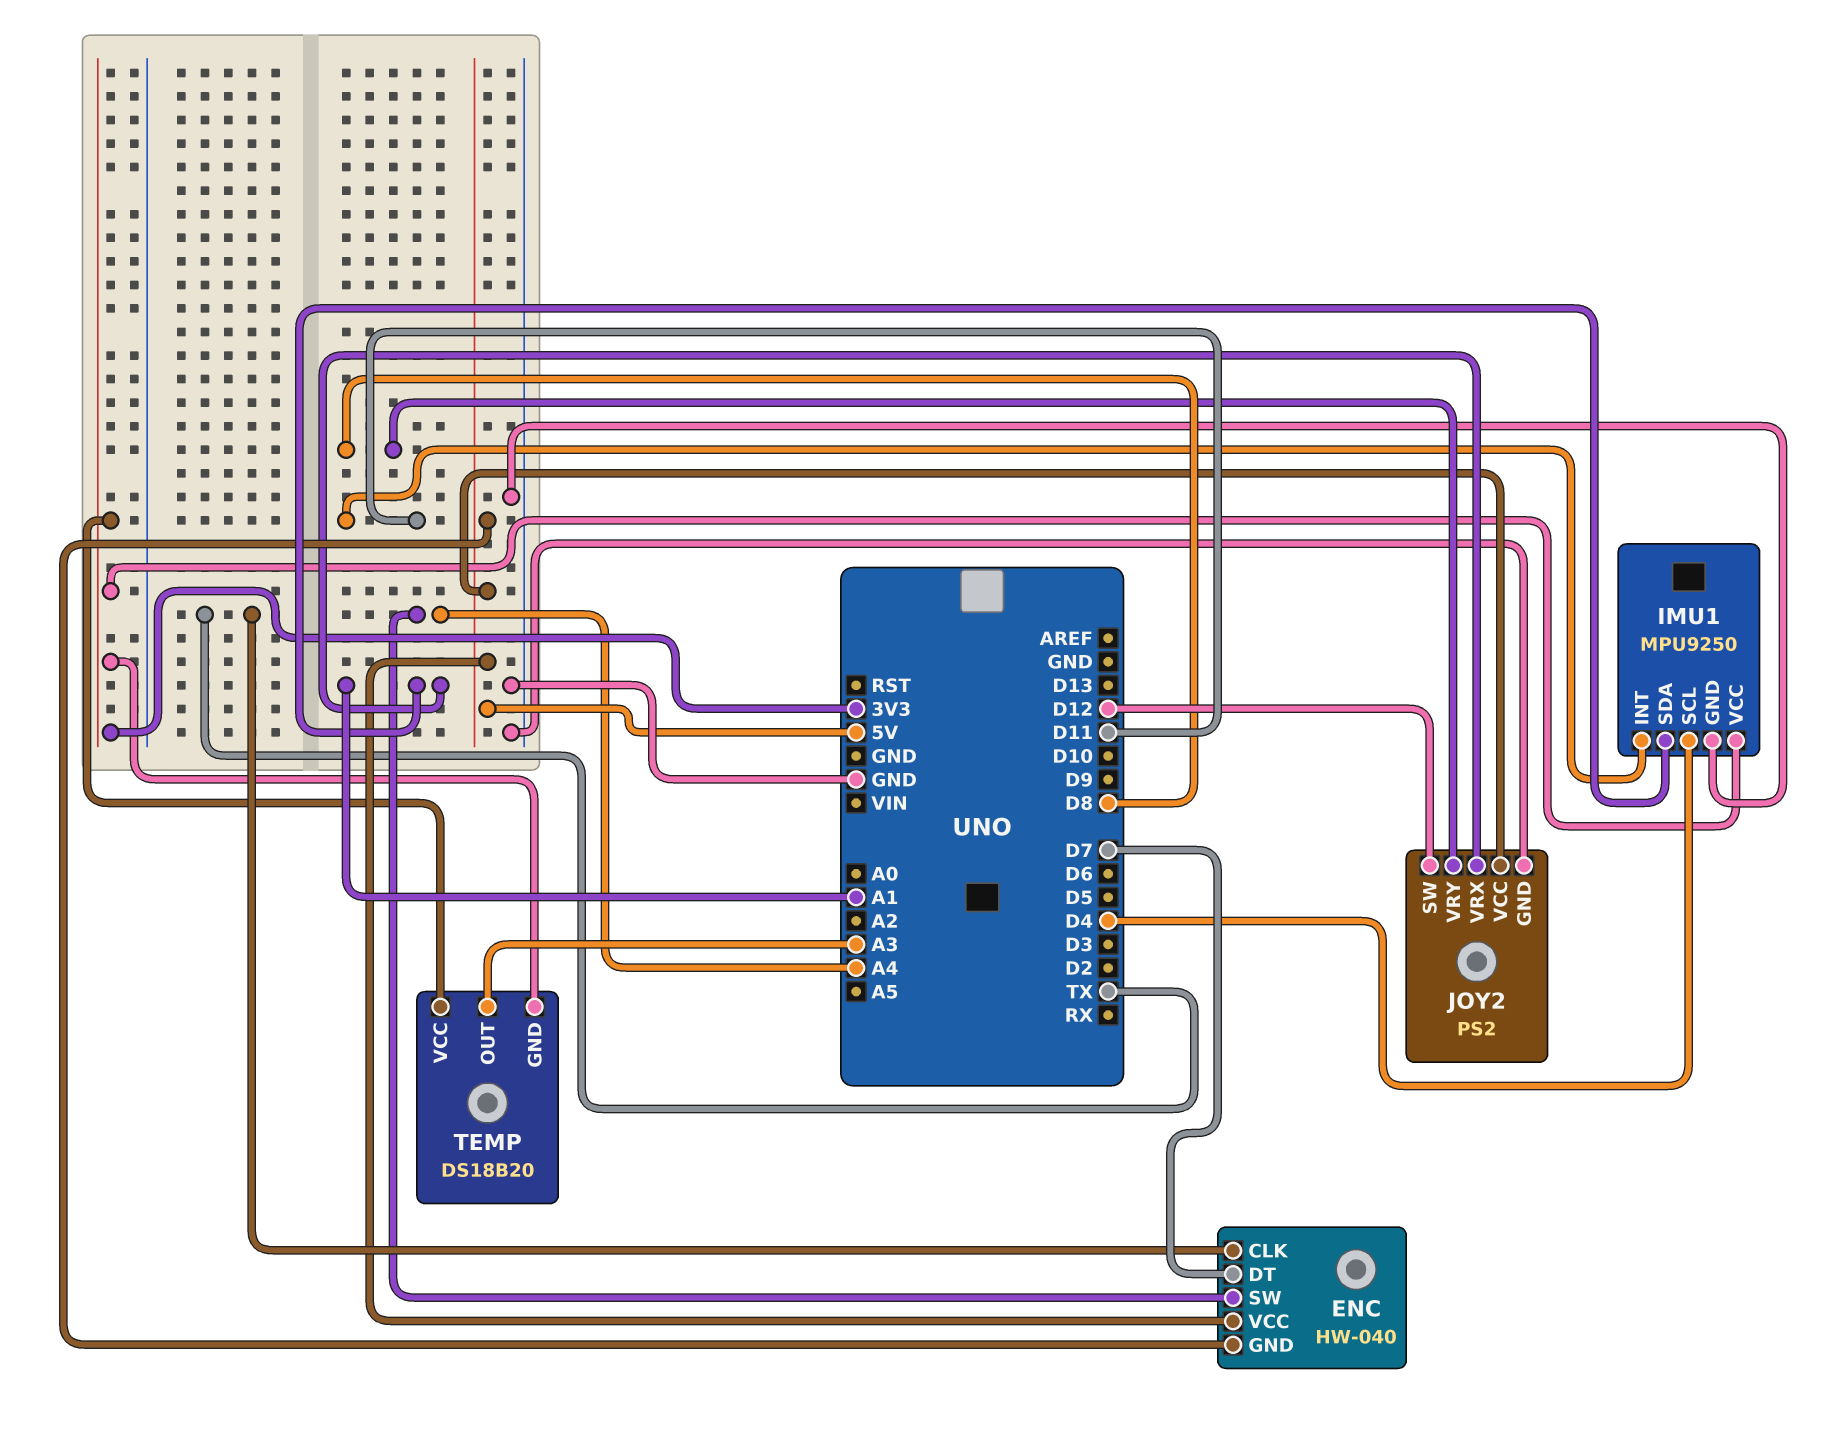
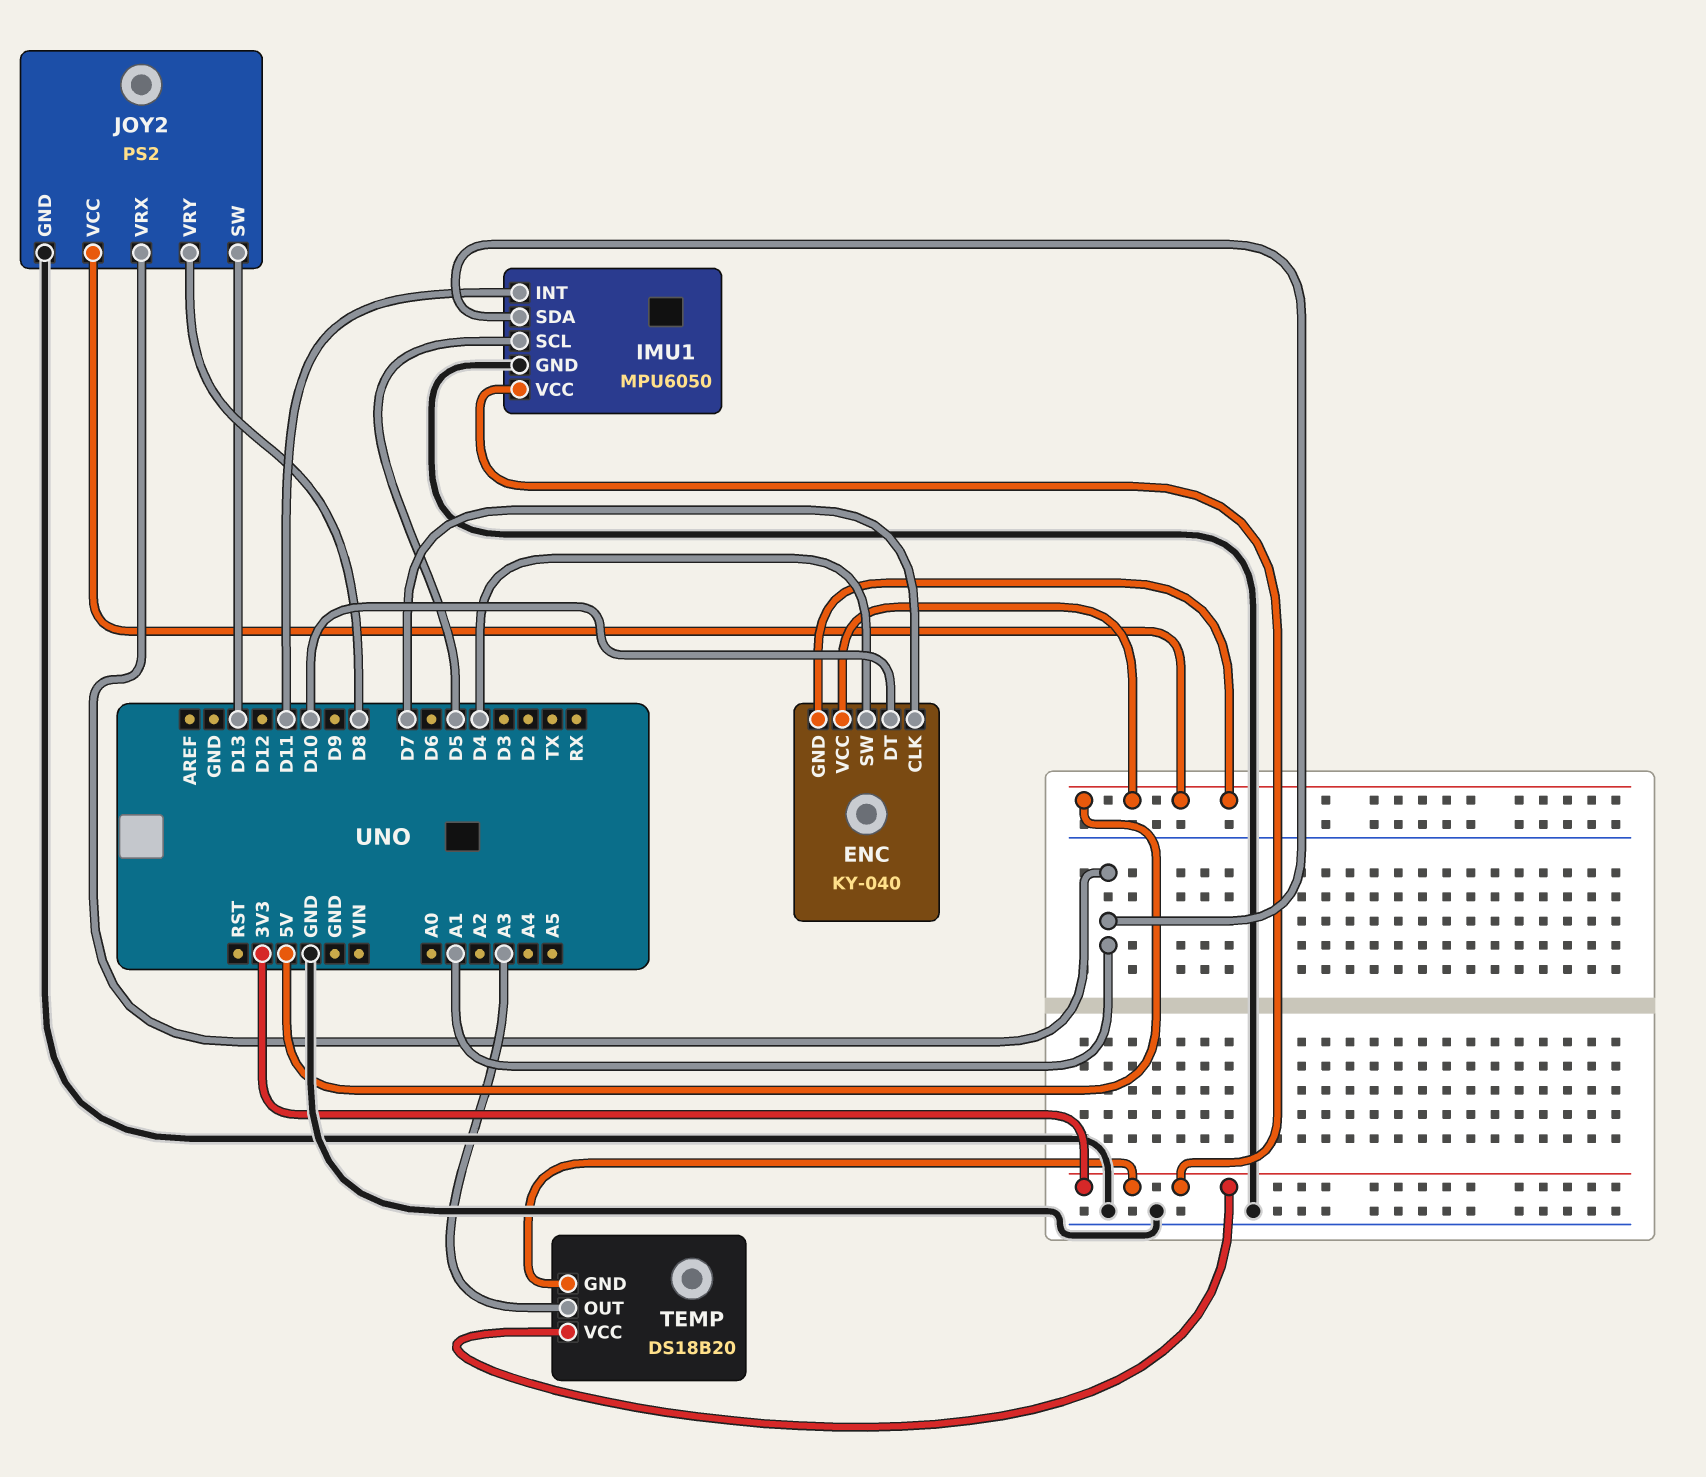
ENC: HW-040 -> KY-040
ENC pin CLK: TX -> D7
ENC pin DT: D7 -> D10
ENC pin SW: A4 -> D4
IMU1: MPU9250 -> MPU6050
IMU1 pin SCL: D4 -> D5
JOY2 pin SW: D12 -> D13

